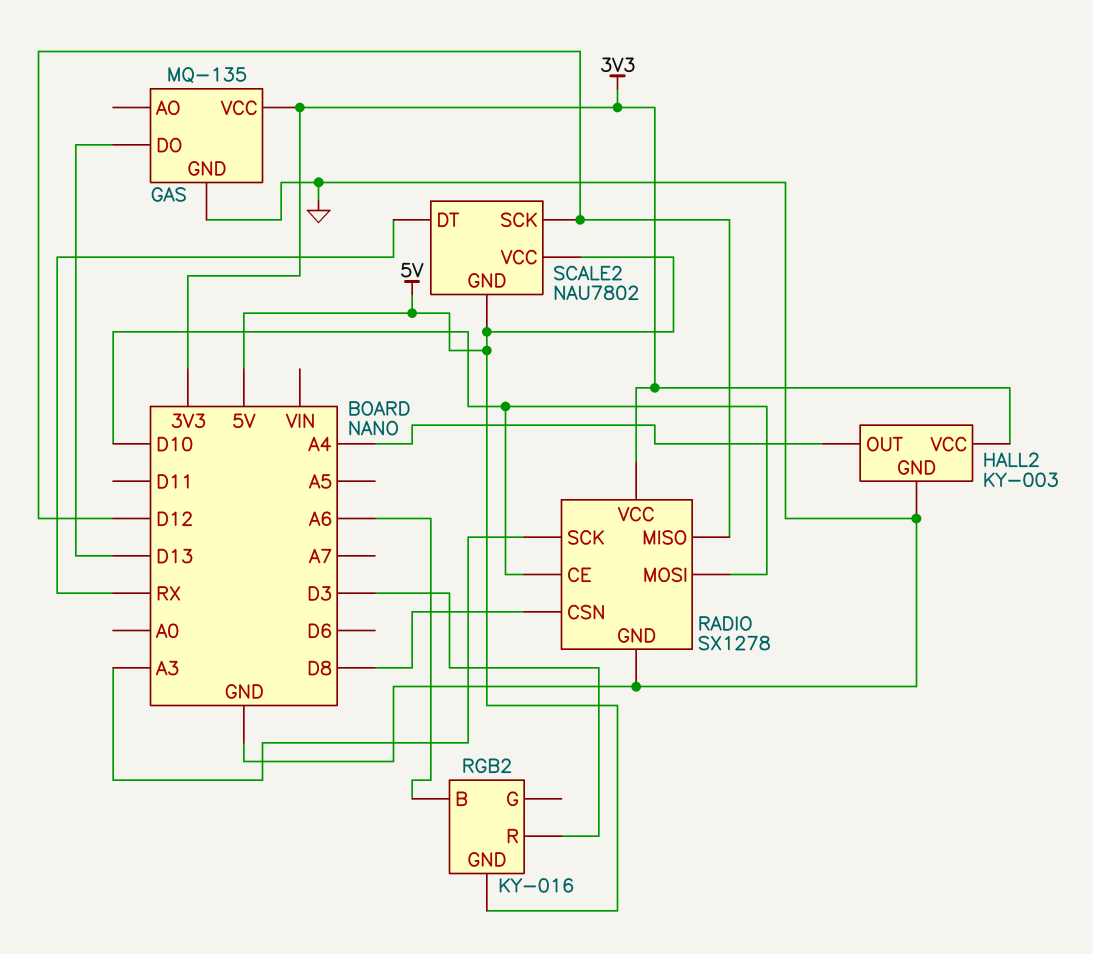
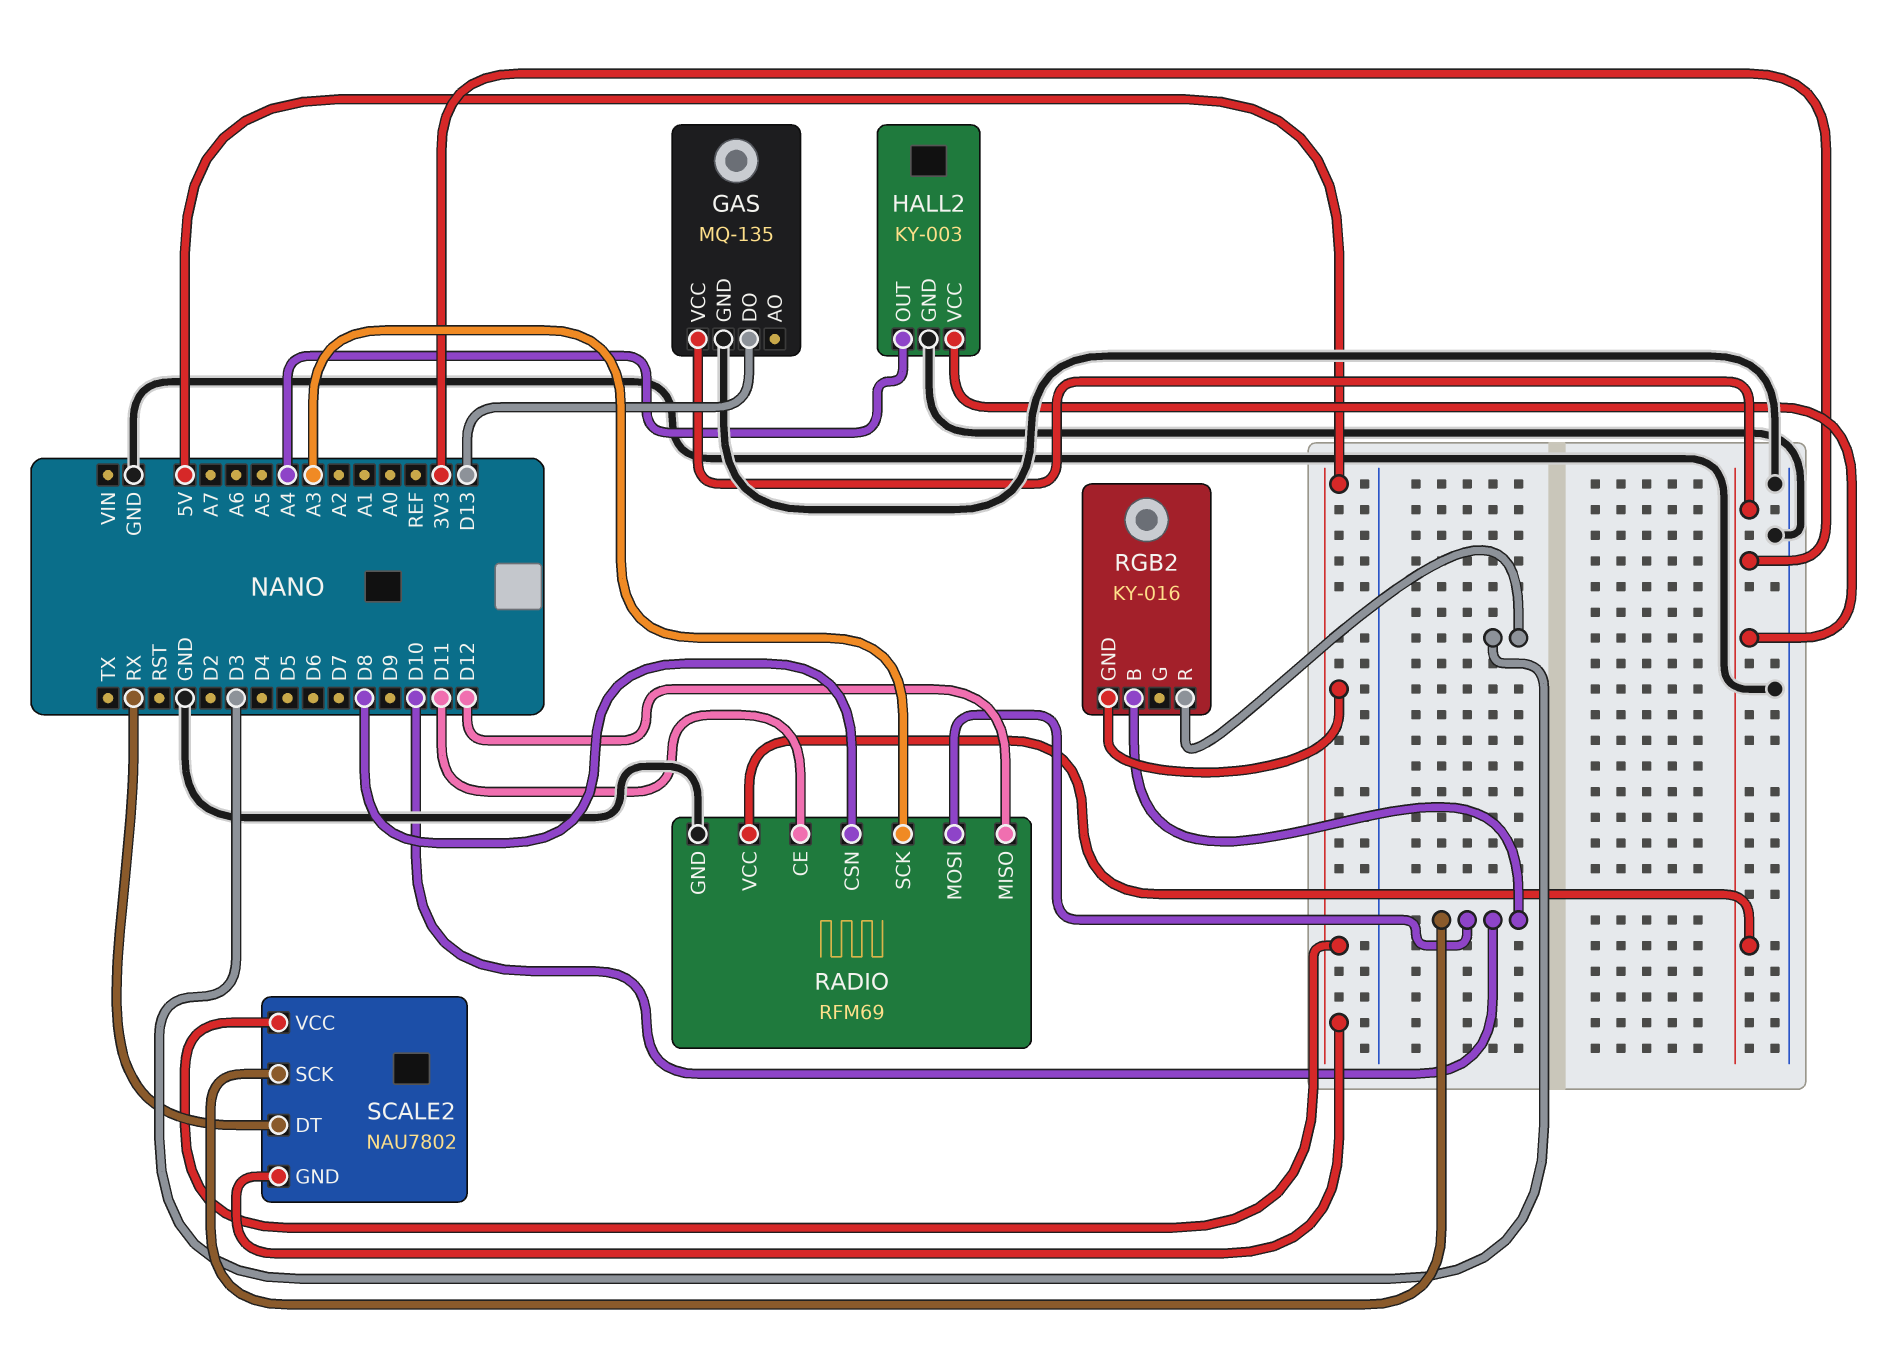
RADIO: SX1278 -> RFM69
RADIO pin CE: D10 -> D11
RGB2 pin B: A6 -> D10
SCALE2 pin SCK: D12 -> D10

